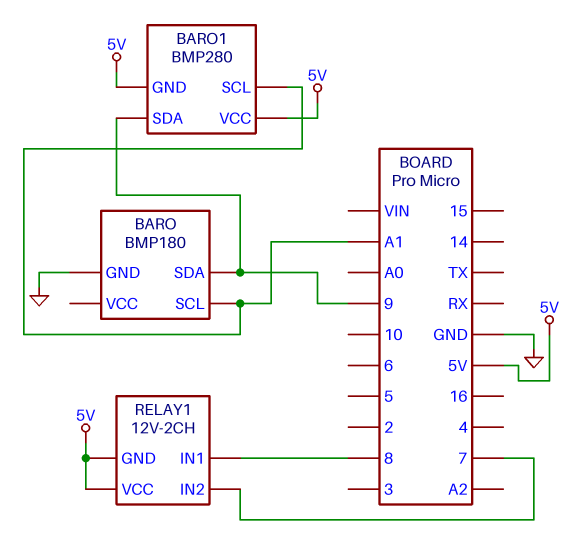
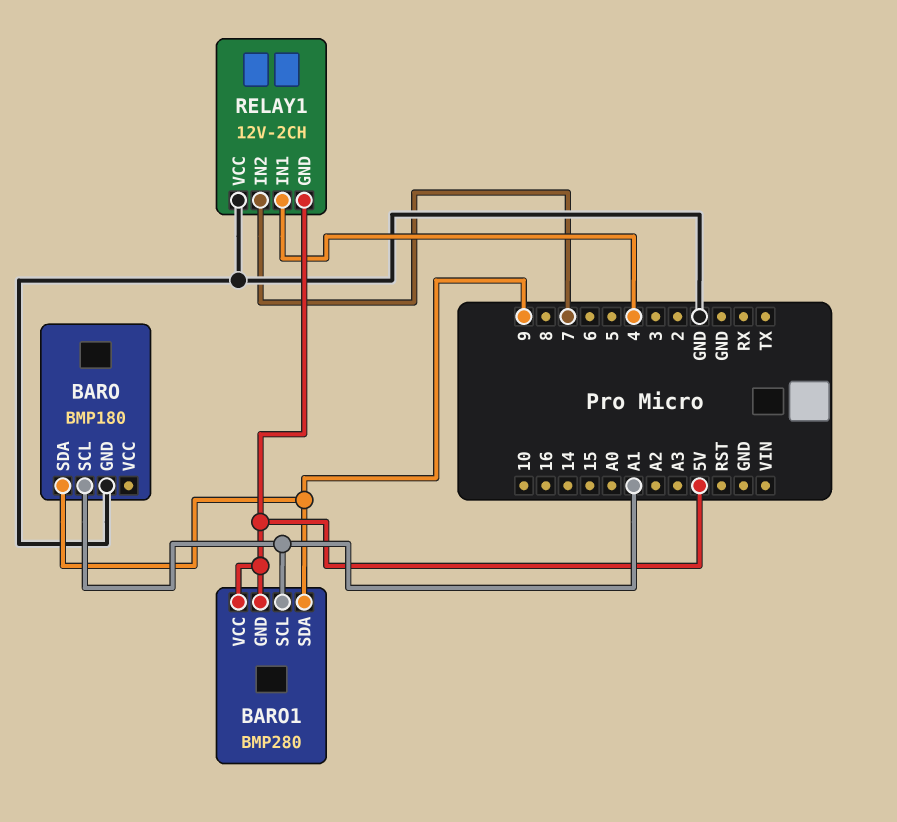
RELAY1 pin IN1: 8 -> 4
RELAY1 pin VCC: 5V -> GND

